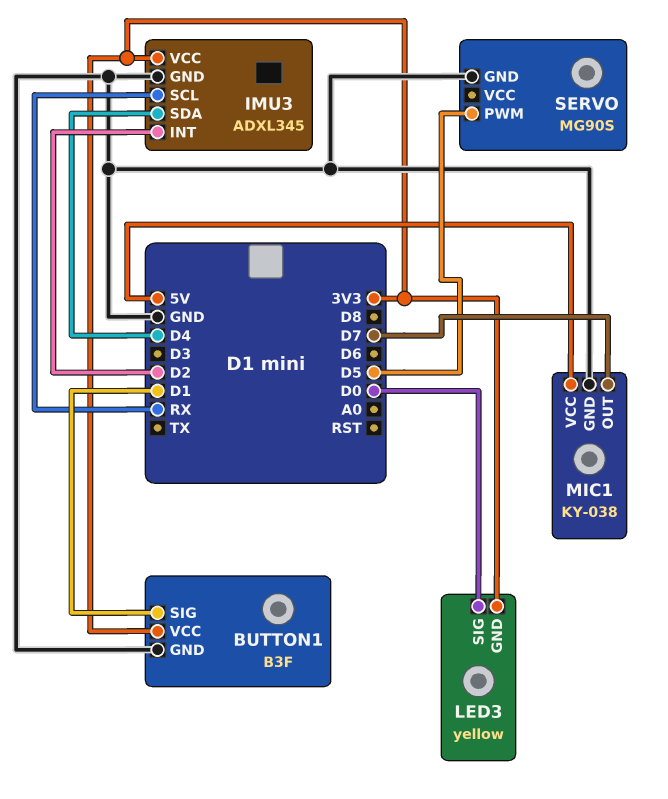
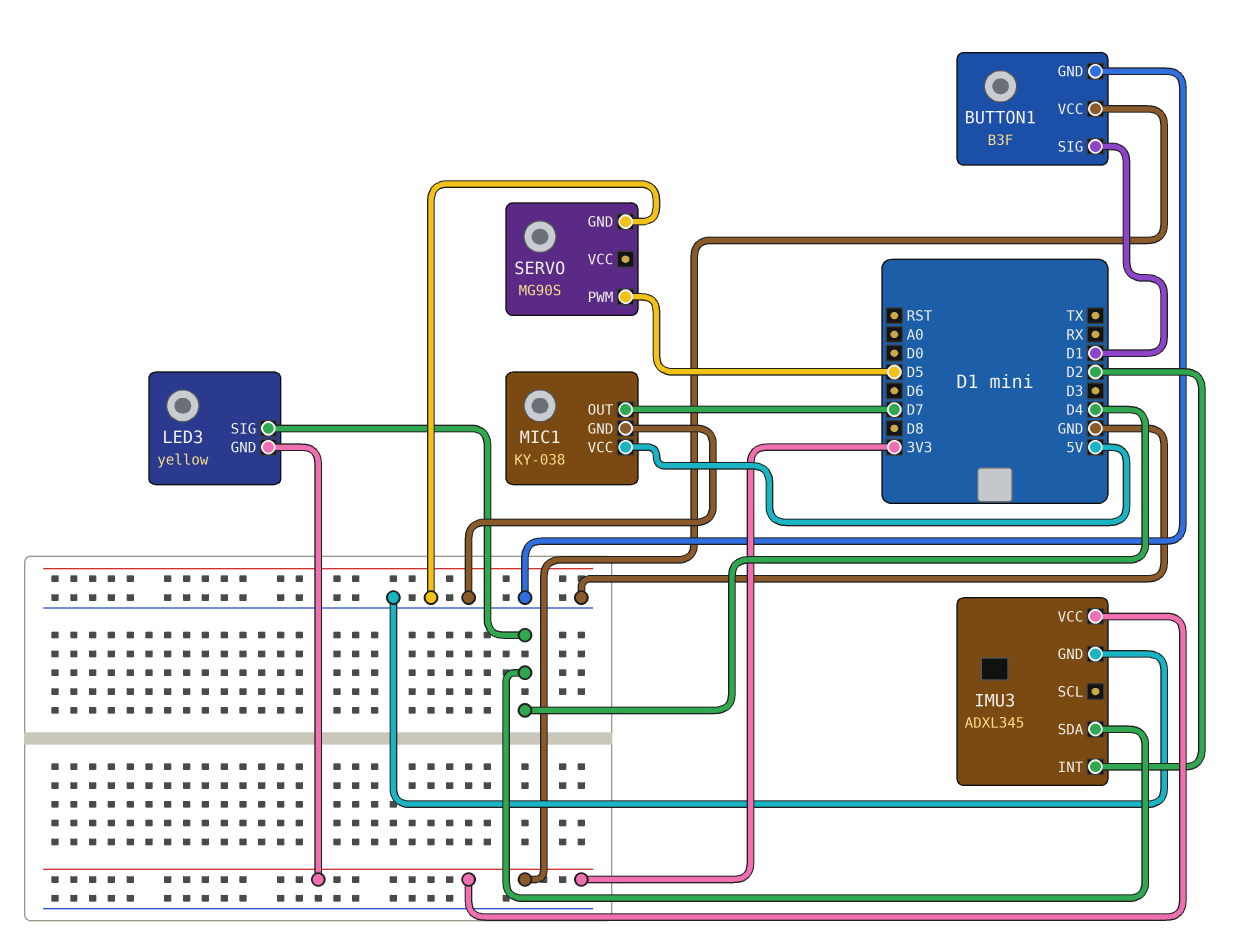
IMU3 pin SCL: RX -> none
LED3 pin SIG: D0 -> D4

